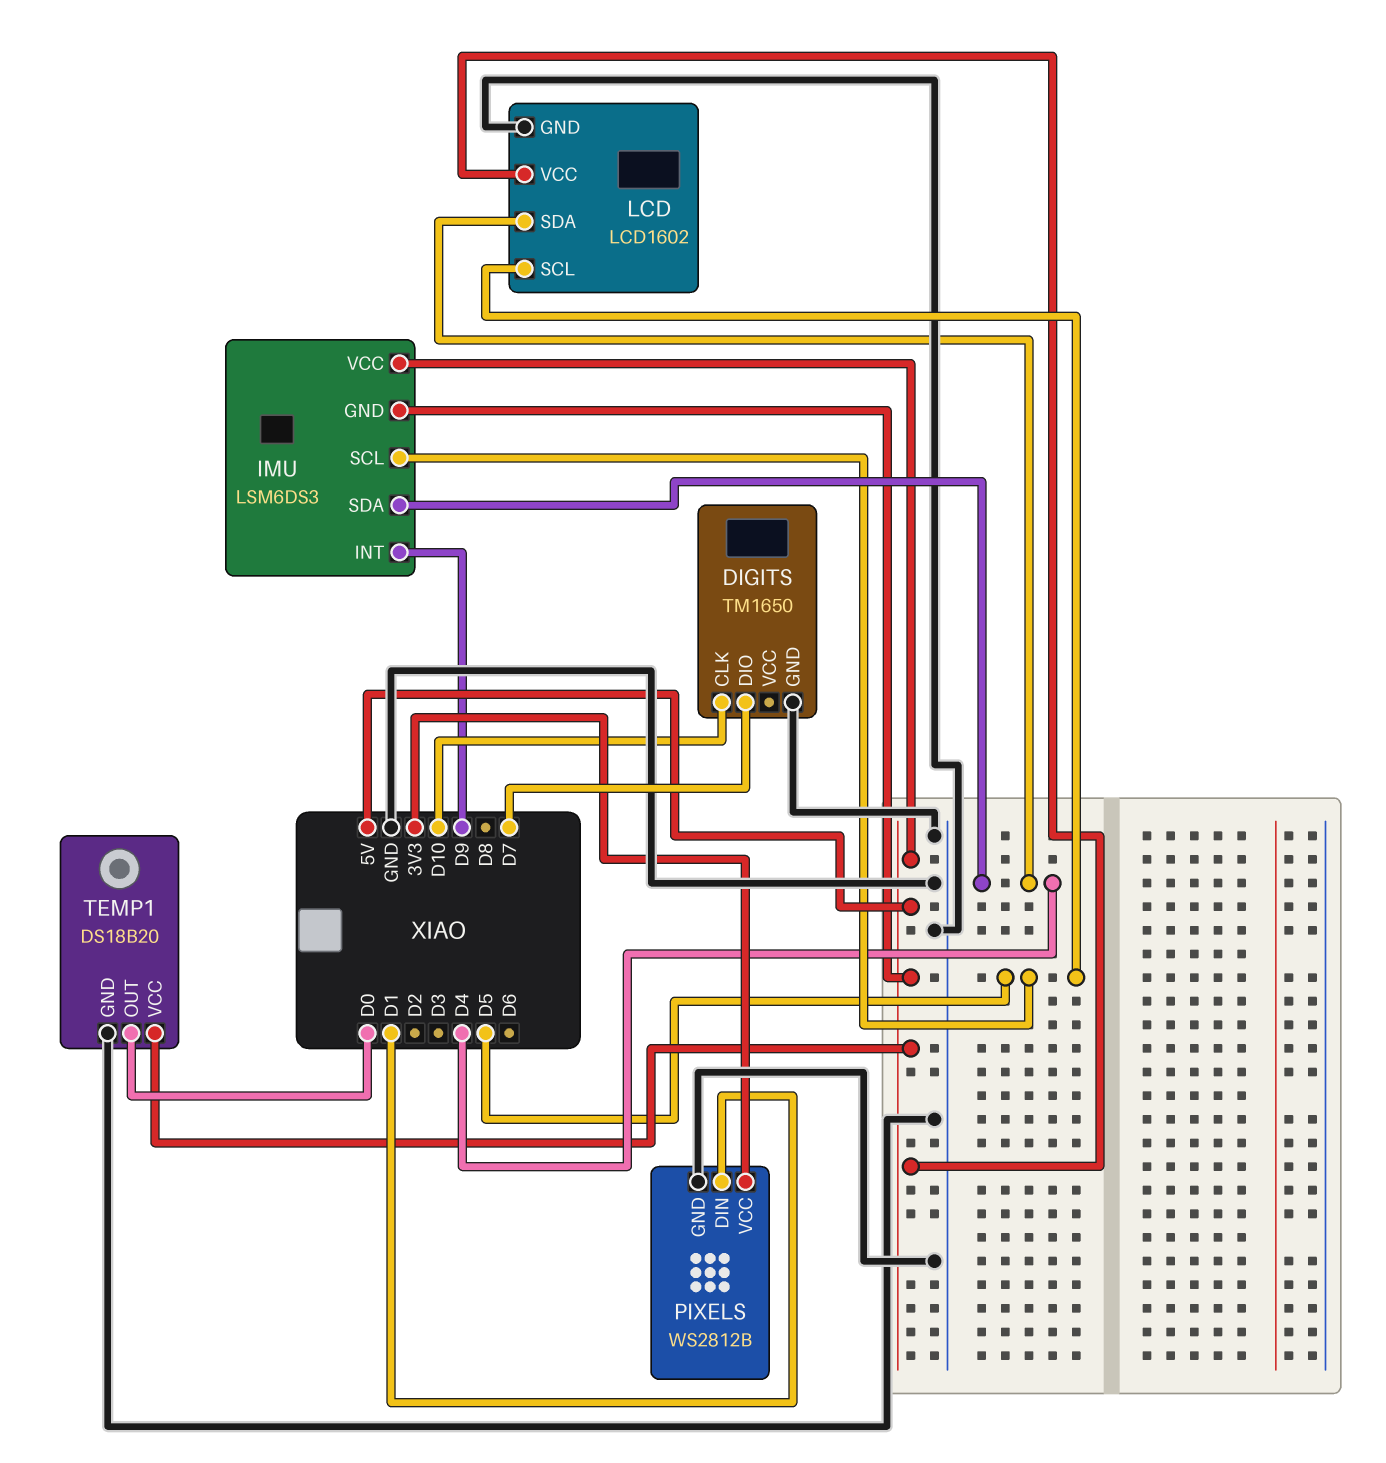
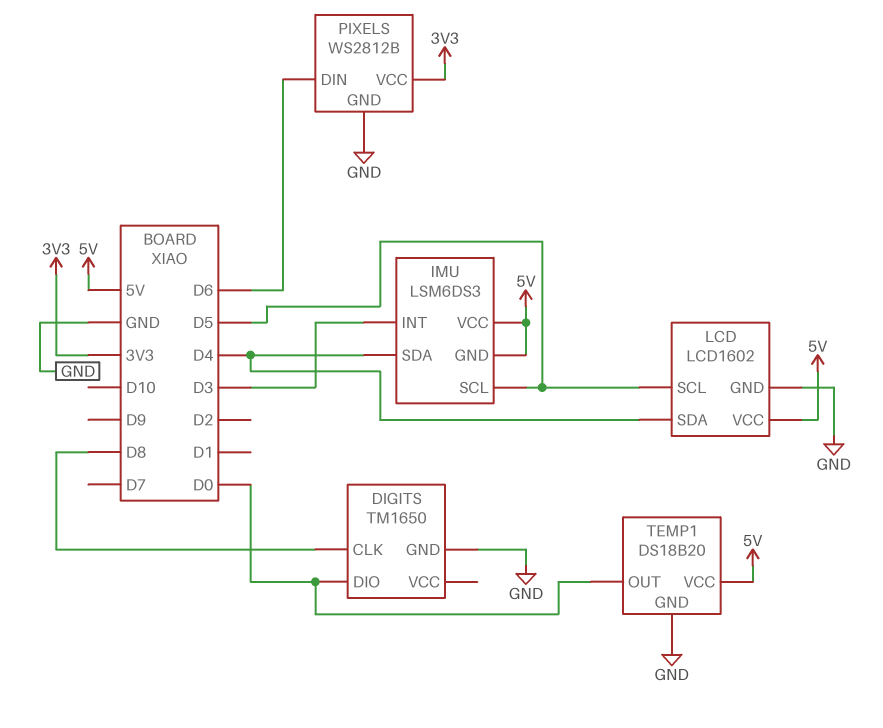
DIGITS pin CLK: D10 -> D8
DIGITS pin DIO: D7 -> D0
IMU pin INT: D9 -> D3
PIXELS pin DIN: D1 -> D6

